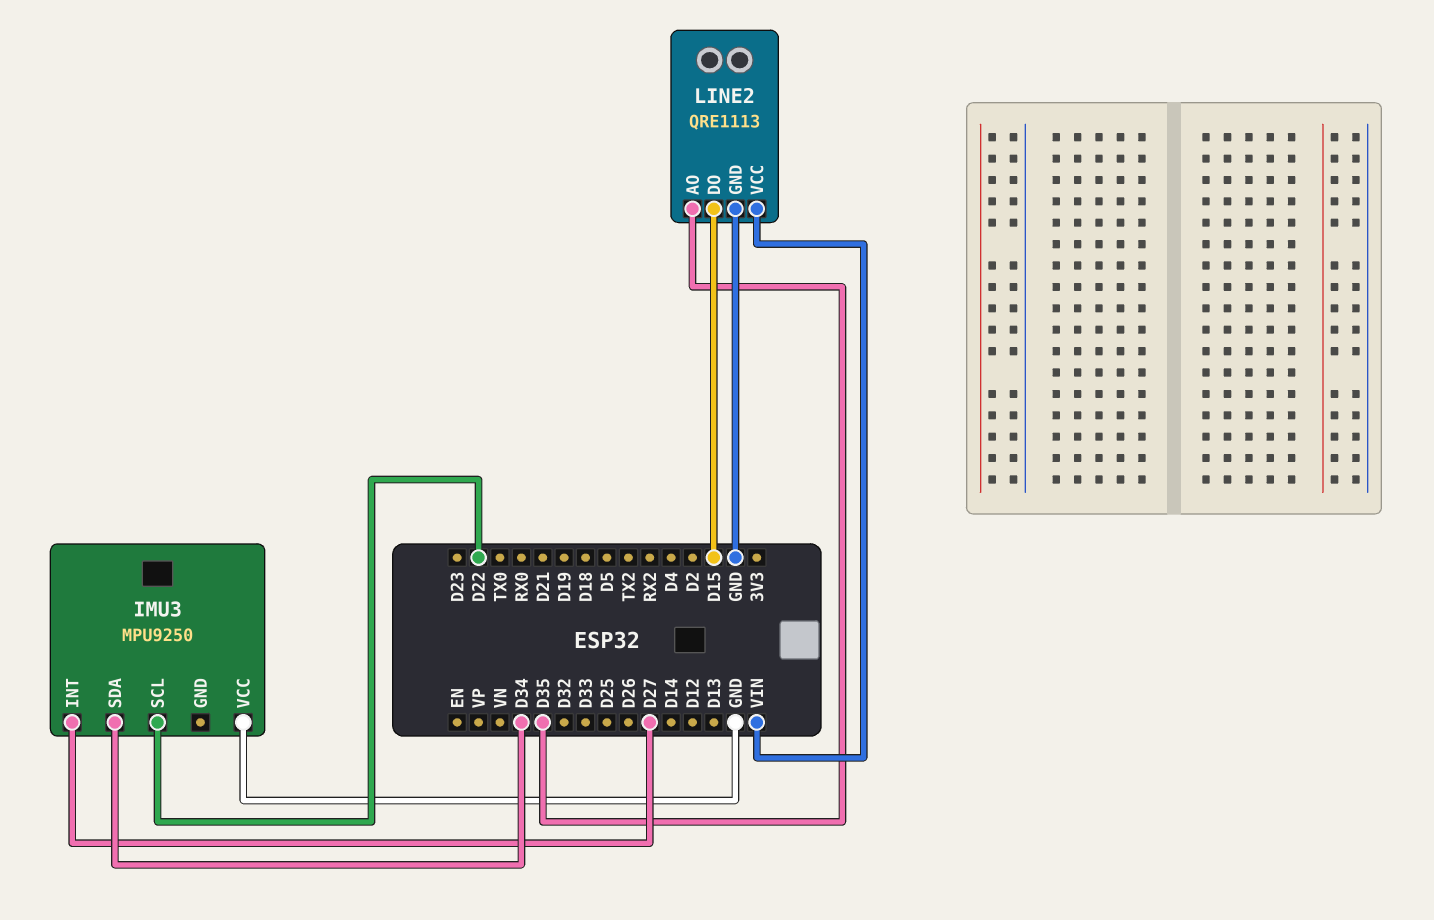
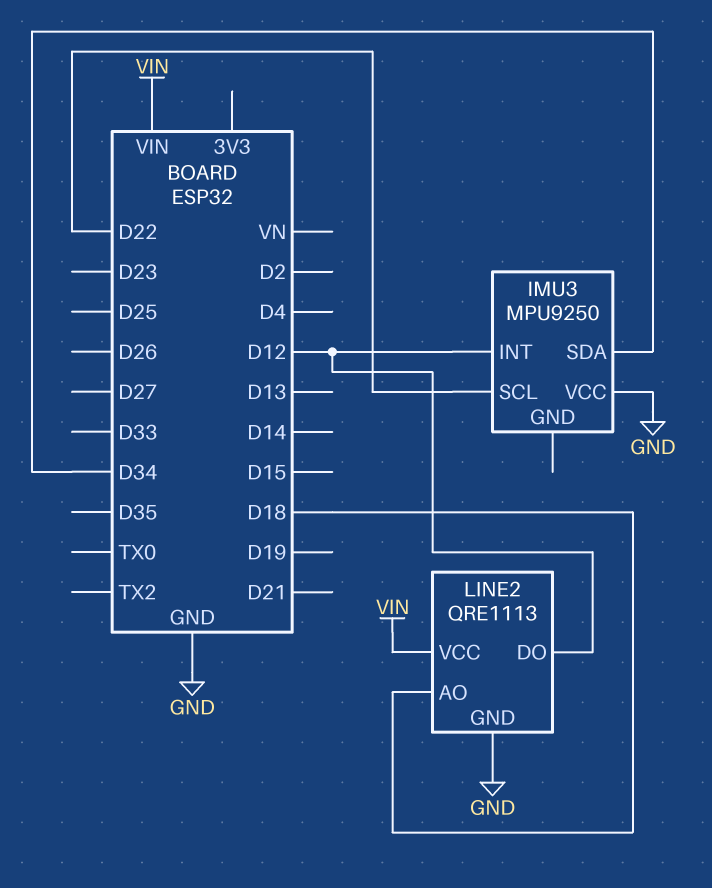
IMU3 pin INT: D27 -> D12
LINE2 pin AO: D35 -> D18
LINE2 pin DO: D15 -> D12

